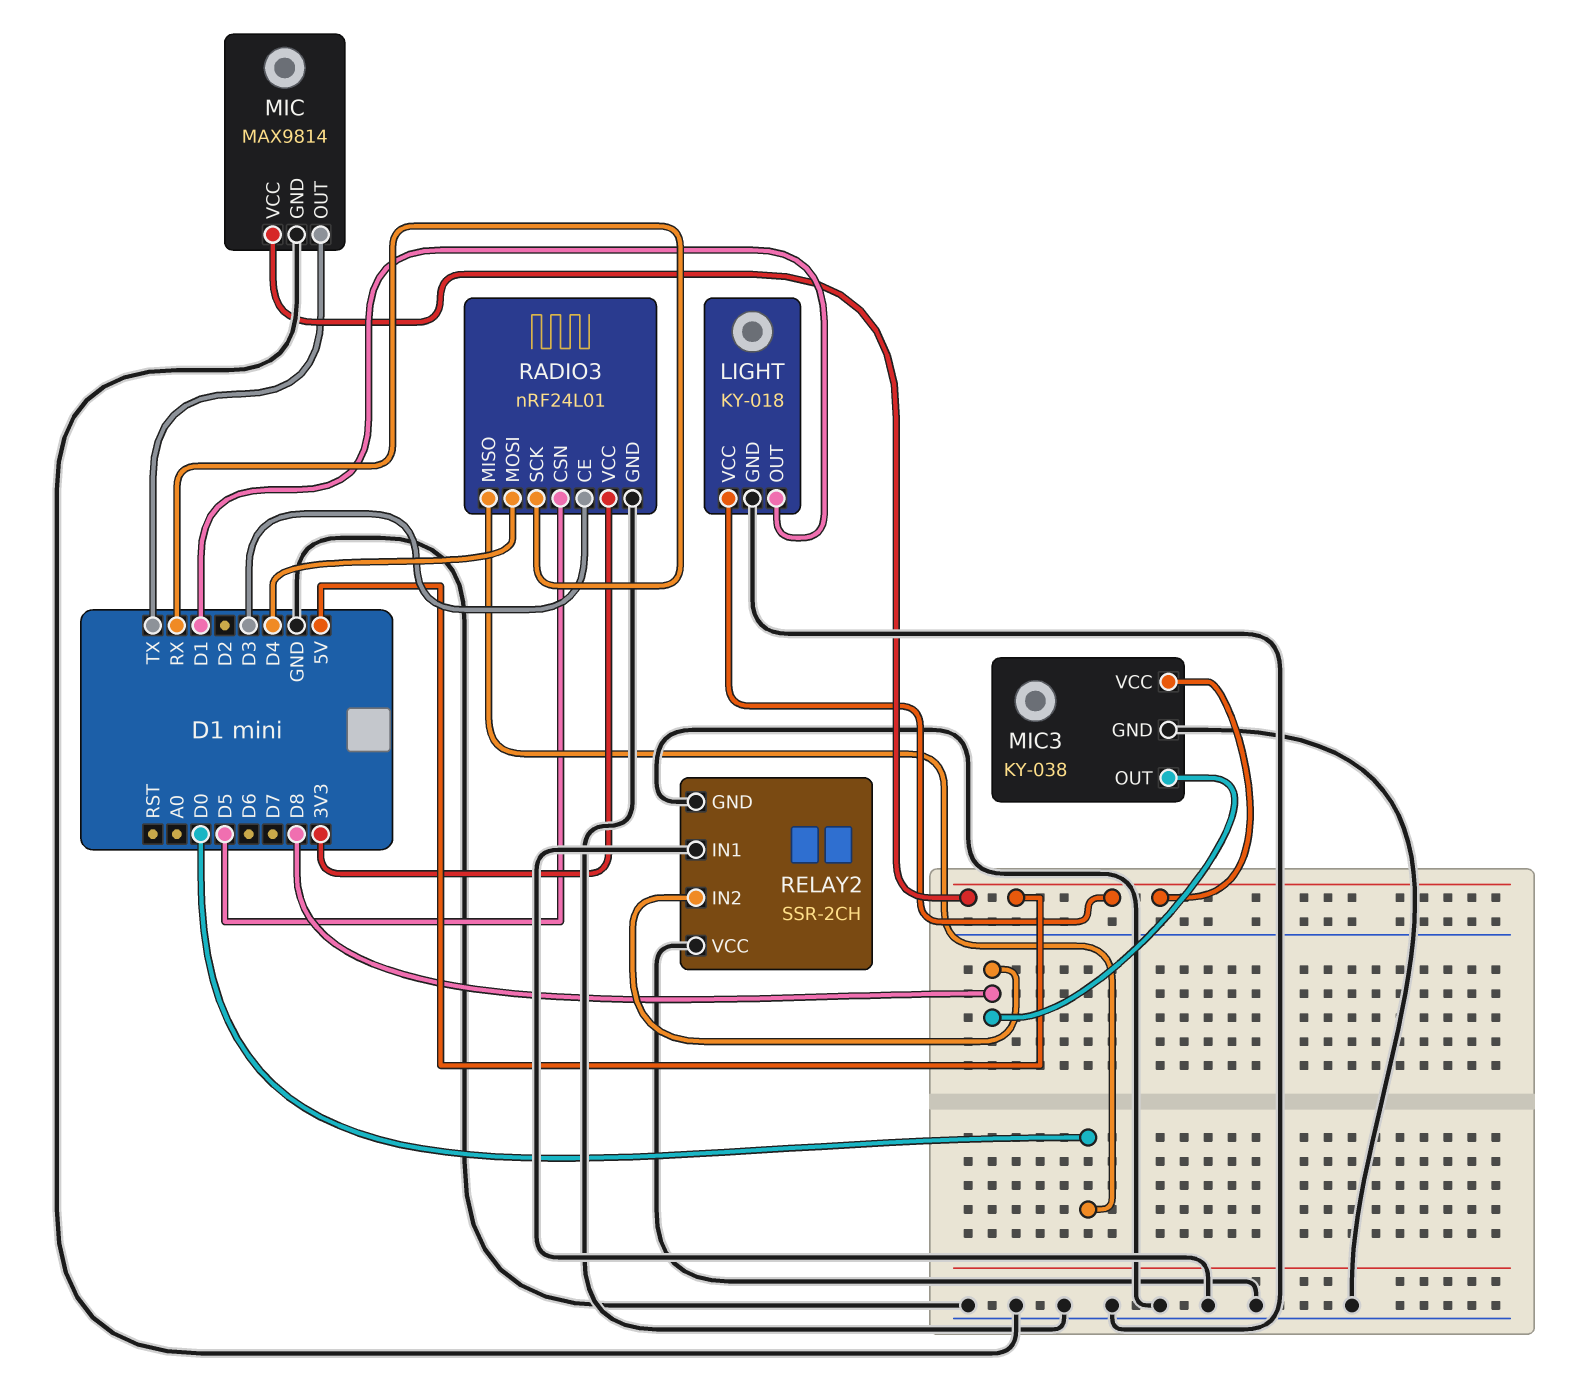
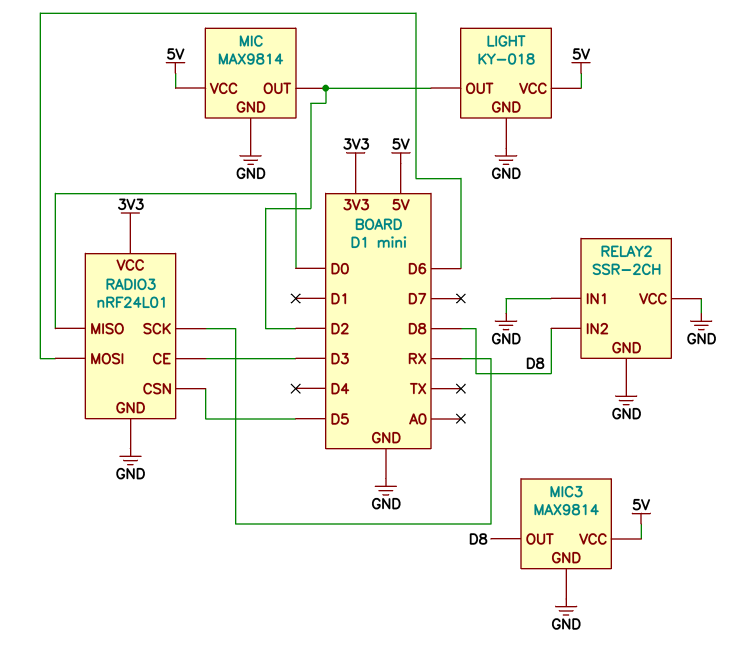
LIGHT pin OUT: D1 -> D2
MIC pin OUT: TX -> D2
MIC3: KY-038 -> MAX9814
RADIO3 pin MOSI: D4 -> D6

